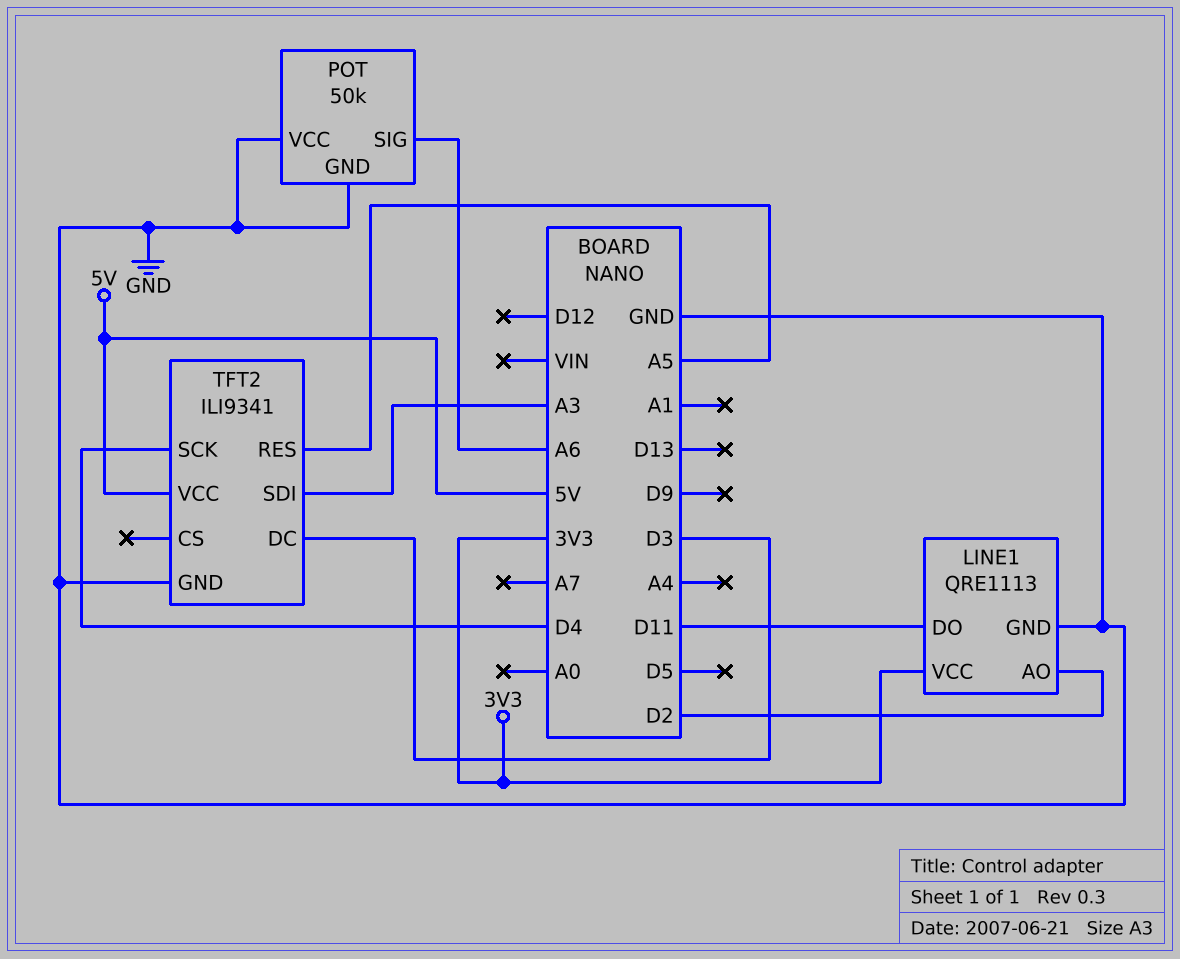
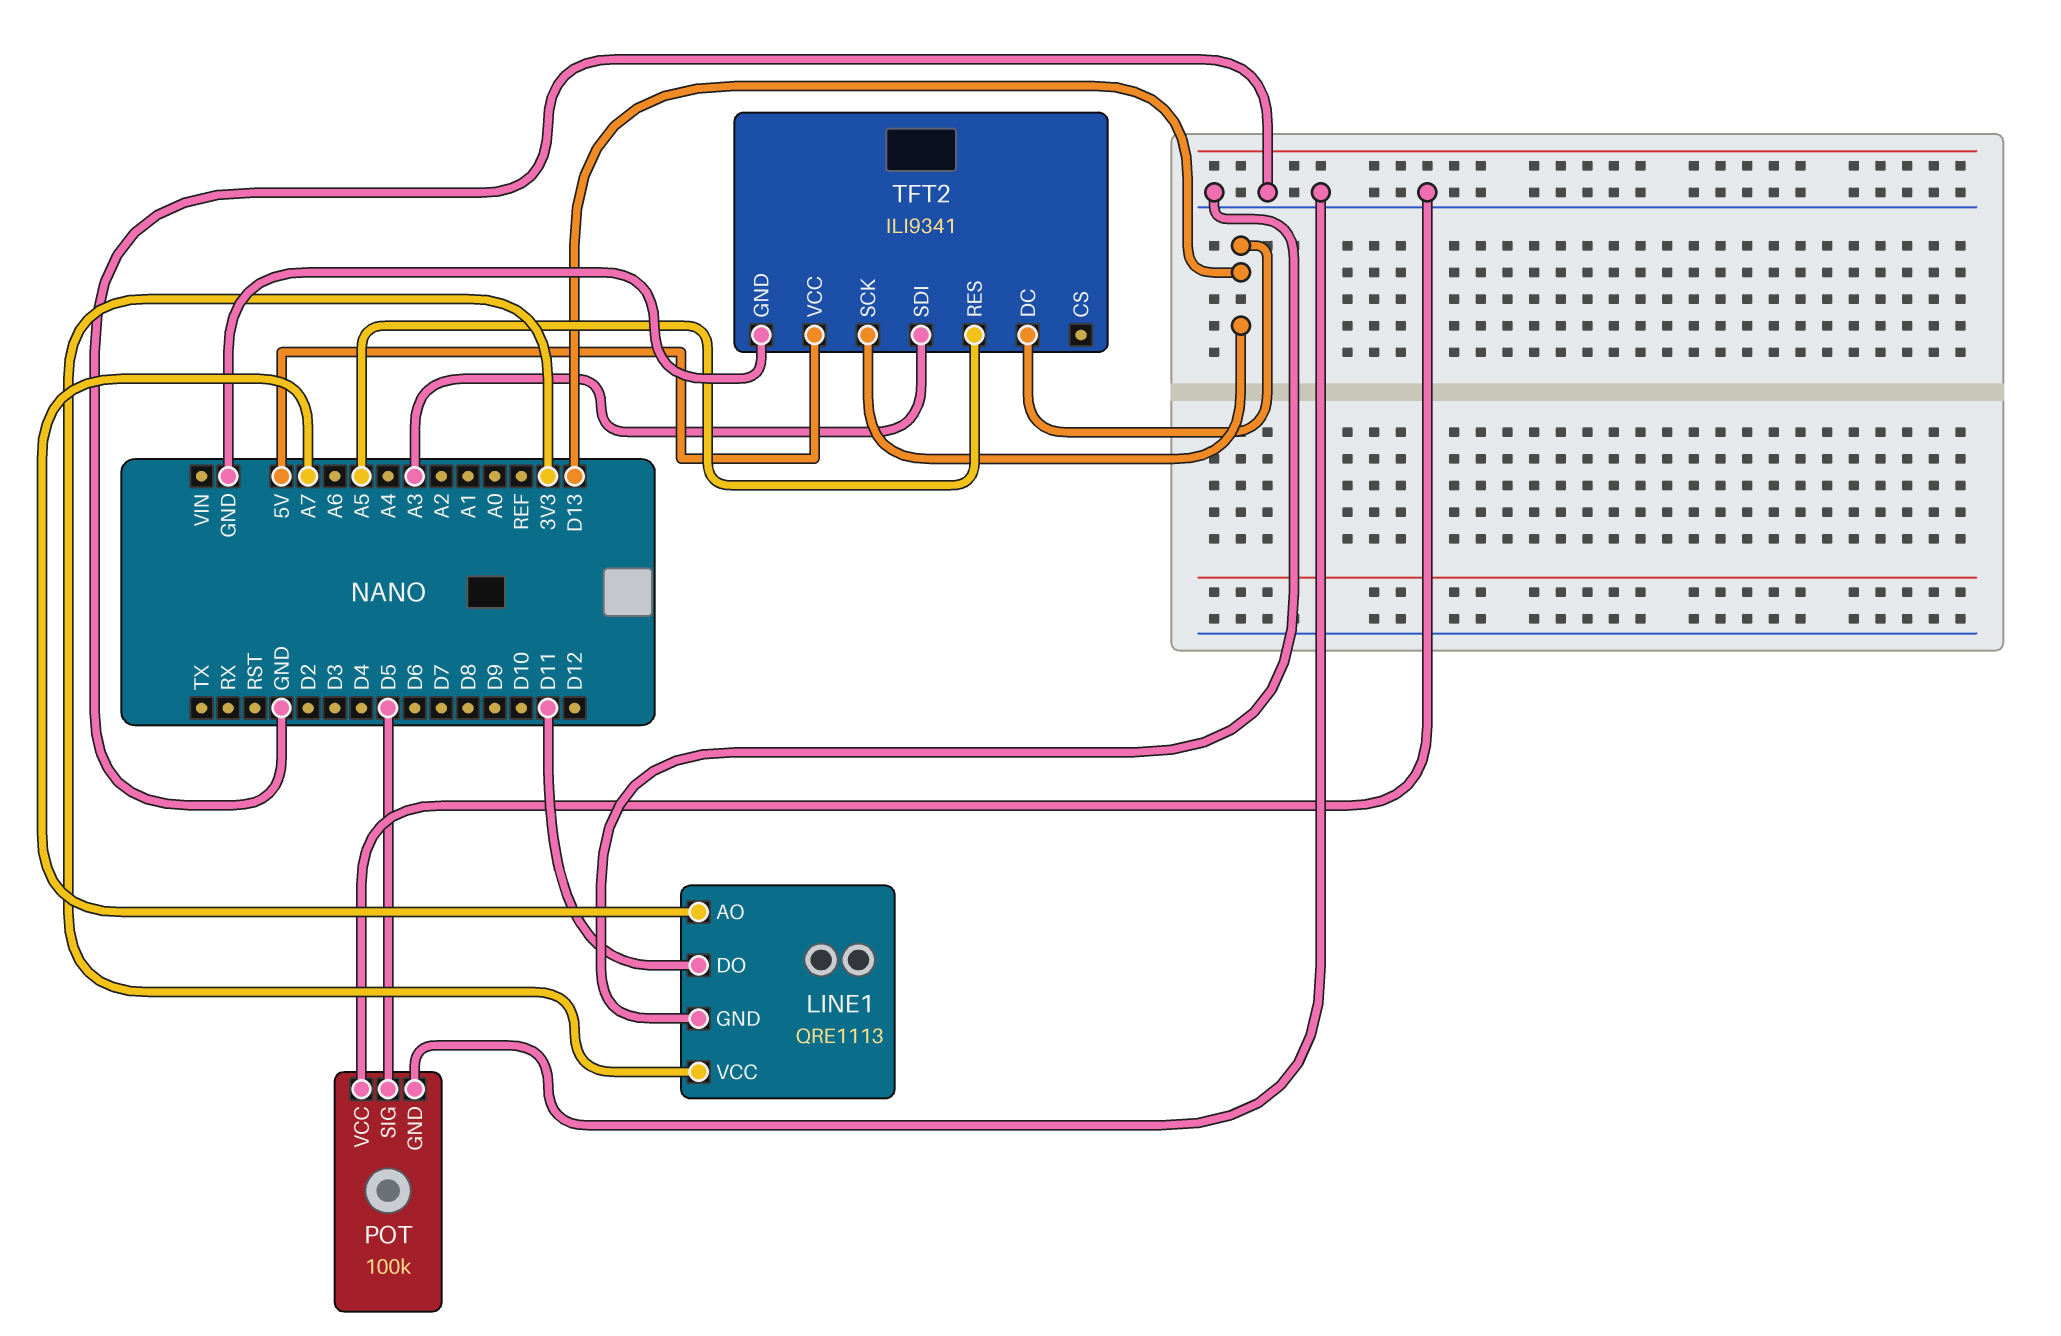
LINE1 pin AO: D2 -> A7
POT: 50k -> 100k
POT pin SIG: A6 -> D5
TFT2 pin DC: D3 -> D13
TFT2 pin SCK: D4 -> D13

